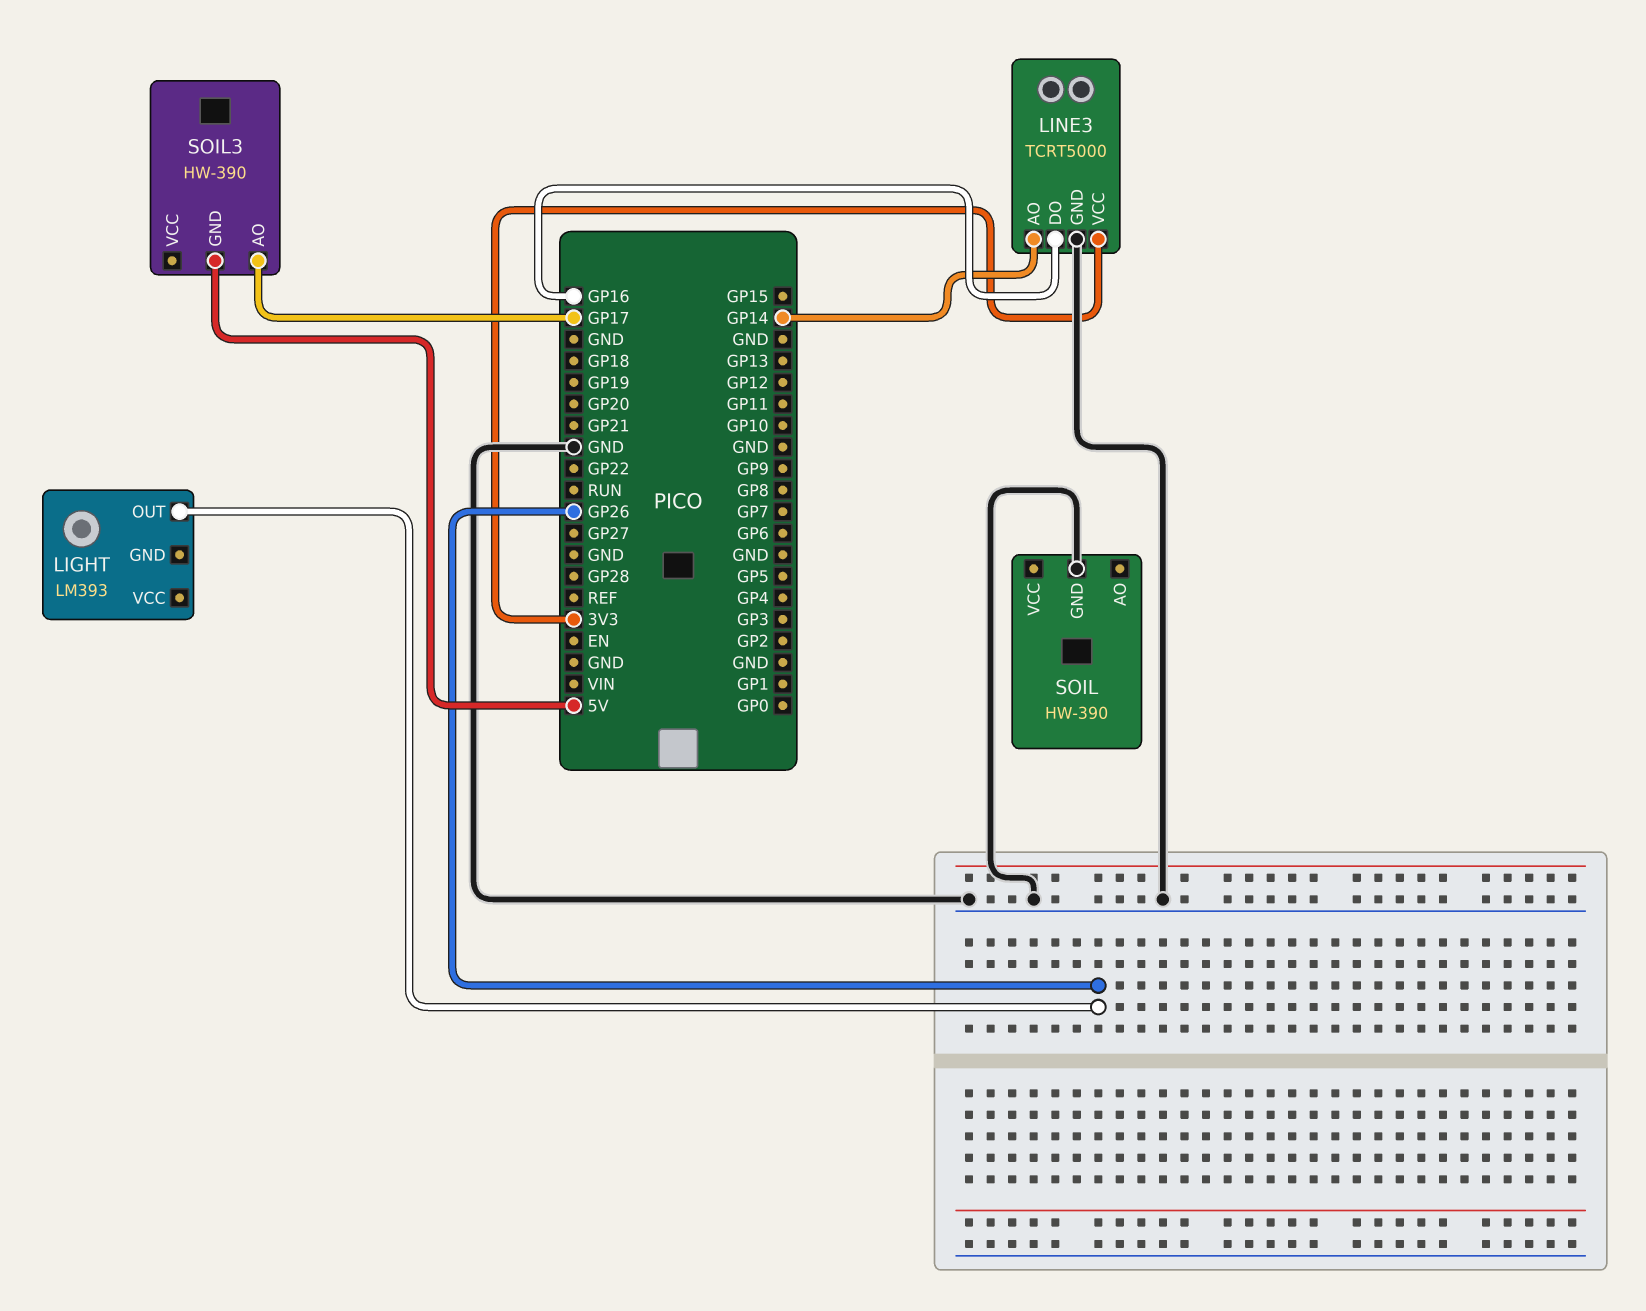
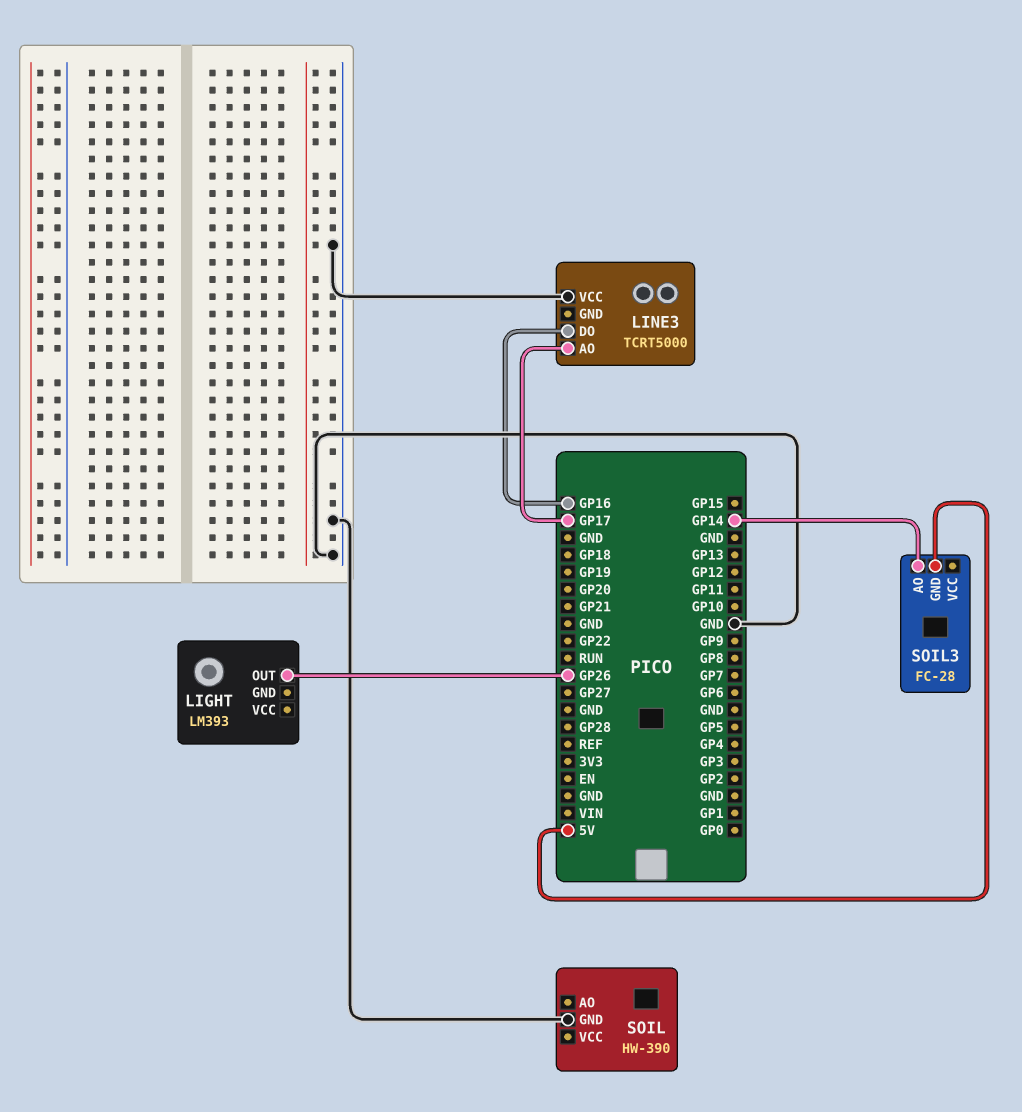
LINE3 pin AO: GP14 -> GP17
LINE3 pin GND: GND -> none
LINE3 pin VCC: 3V3 -> GND
SOIL3: HW-390 -> FC-28
SOIL3 pin AO: GP17 -> GP14

